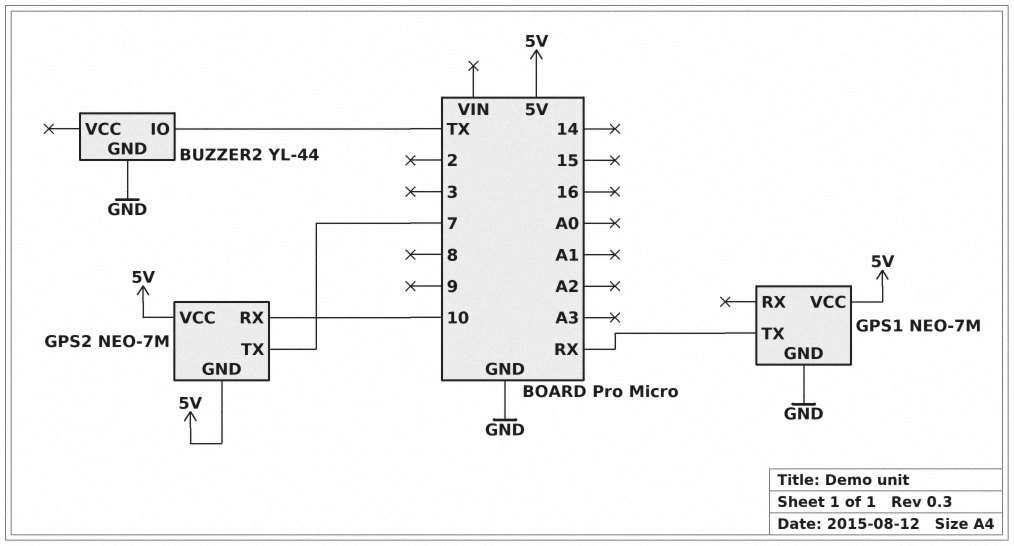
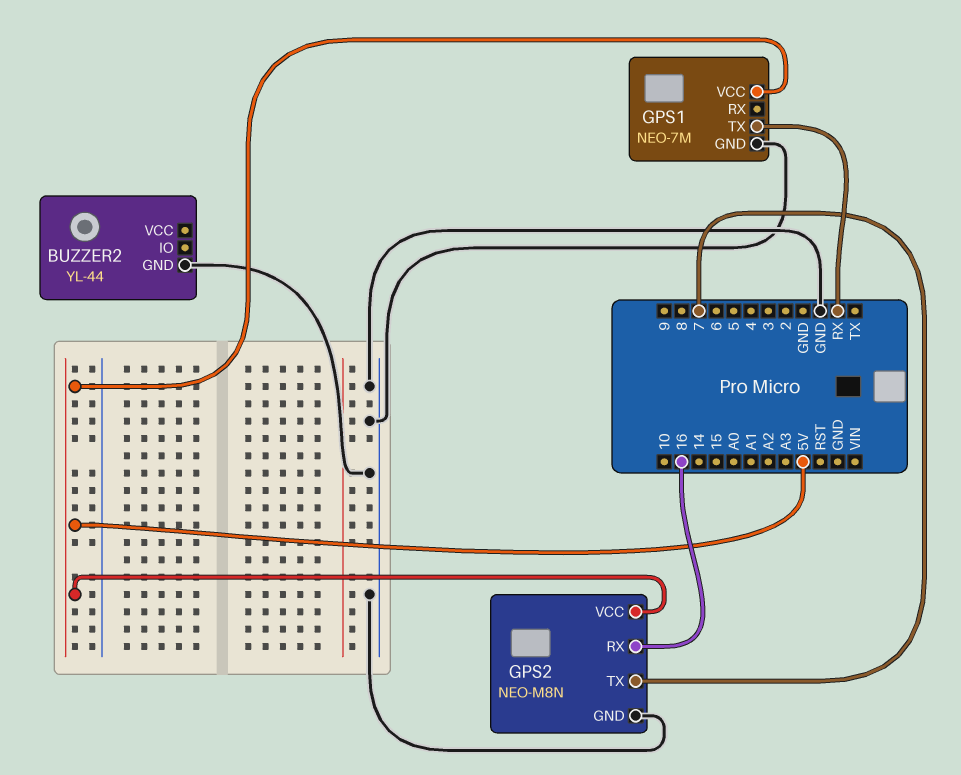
BUZZER2 pin IO: TX -> none
GPS2: NEO-7M -> NEO-M8N
GPS2 pin GND: 5V -> GND
GPS2 pin RX: 10 -> 16

